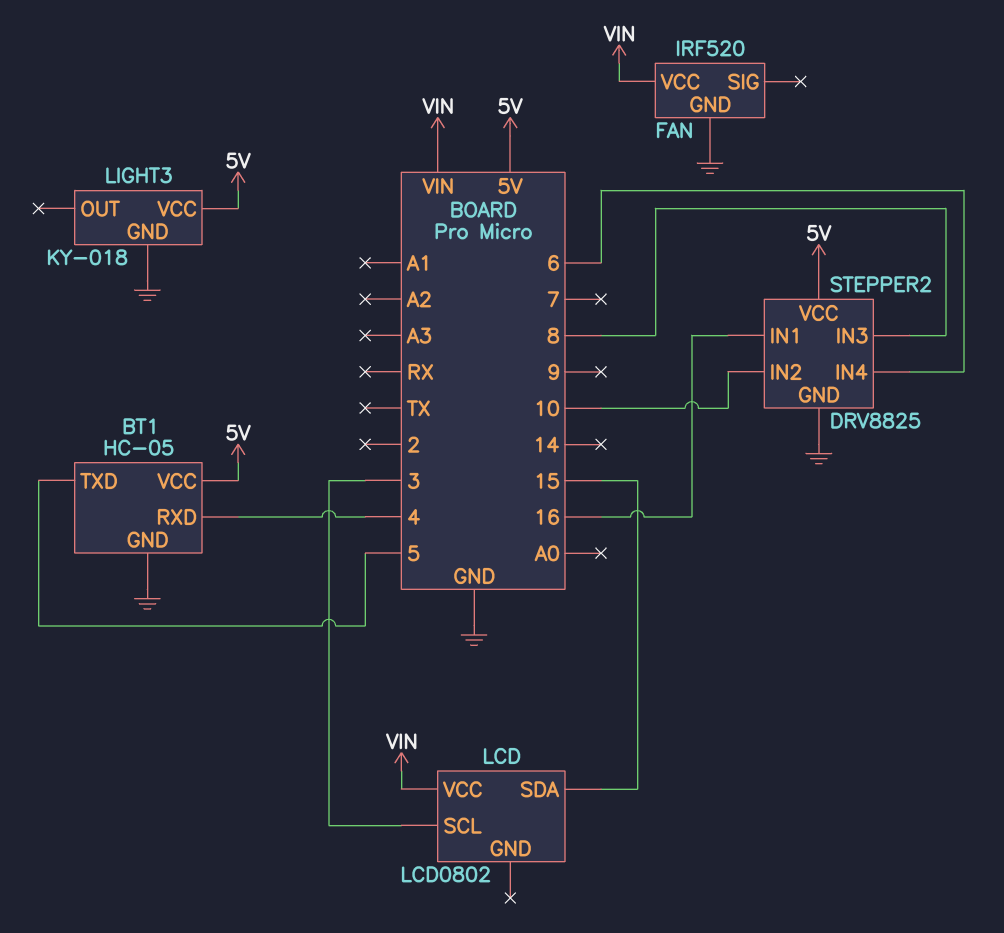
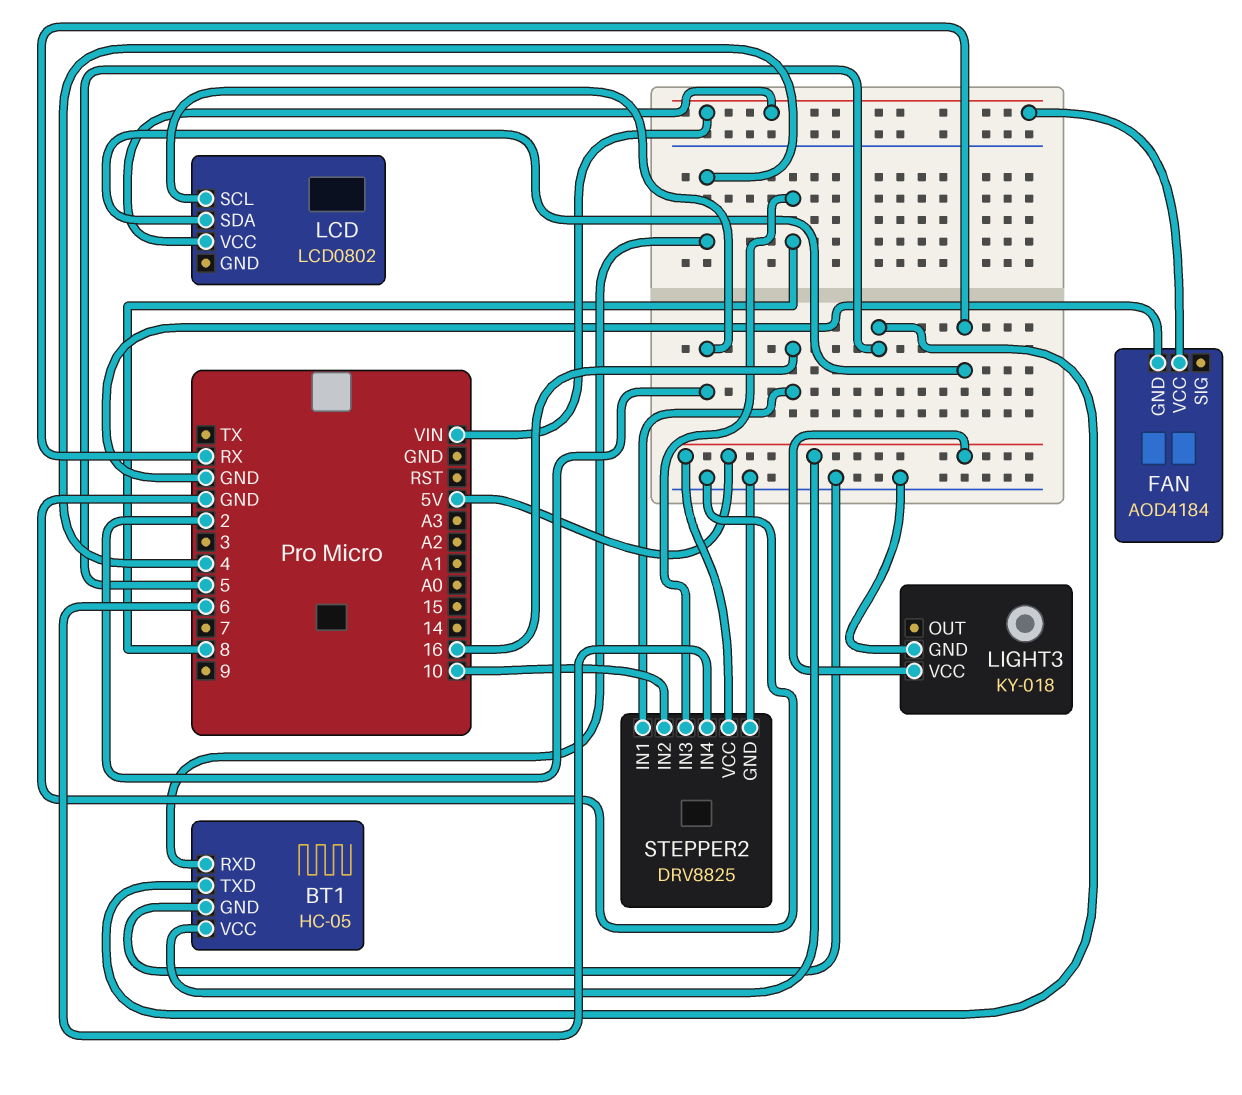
FAN: IRF520 -> AOD4184
LCD pin SCL: 3 -> 2
LCD pin SDA: 15 -> RX

